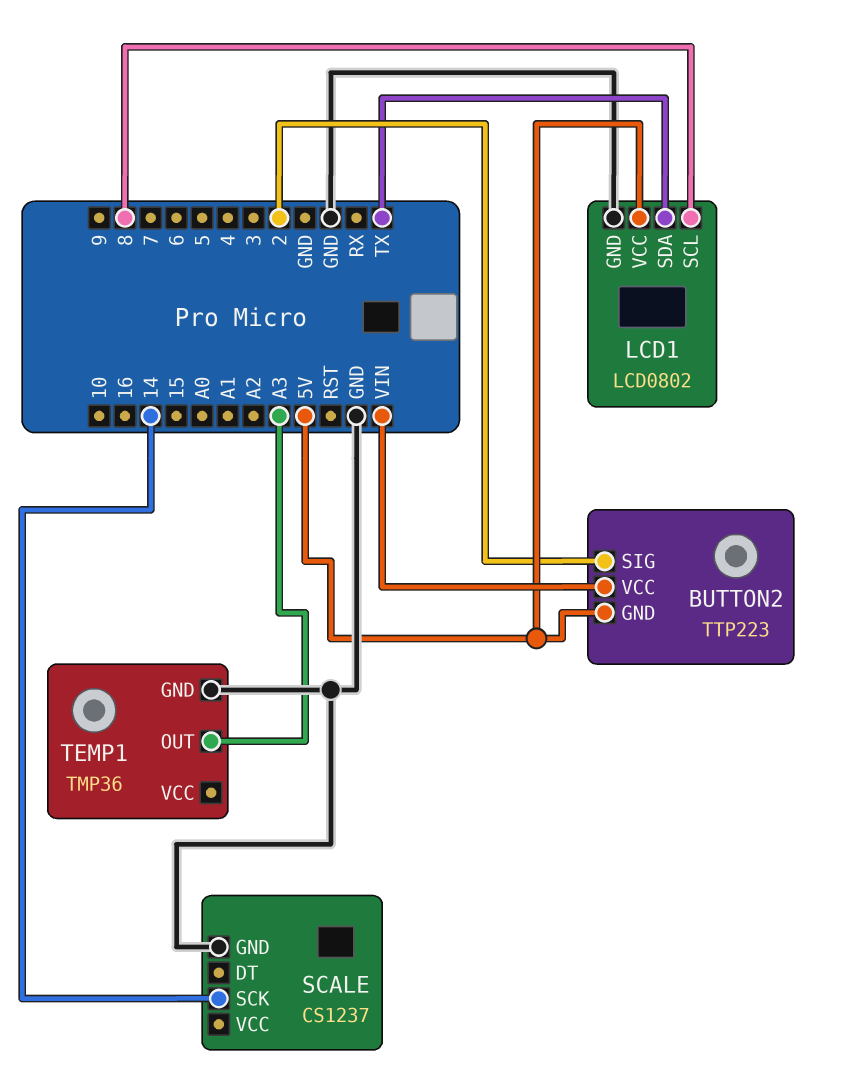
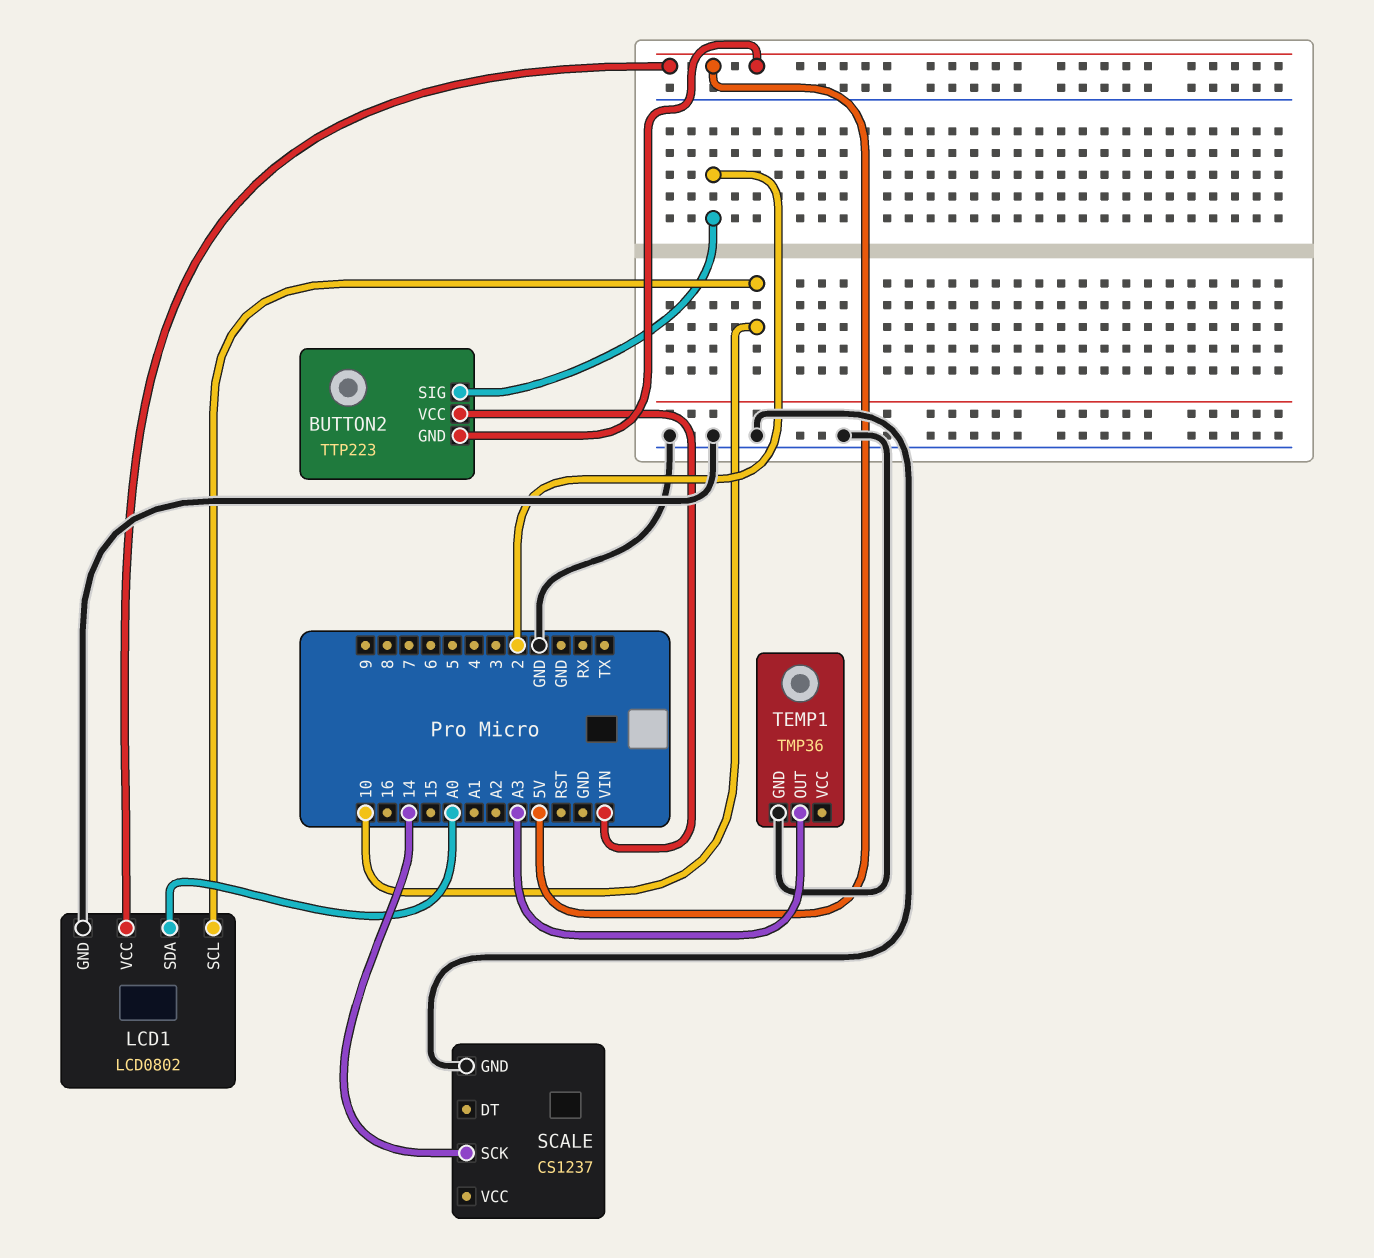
LCD1 pin SCL: 8 -> 10
LCD1 pin SDA: TX -> A0

